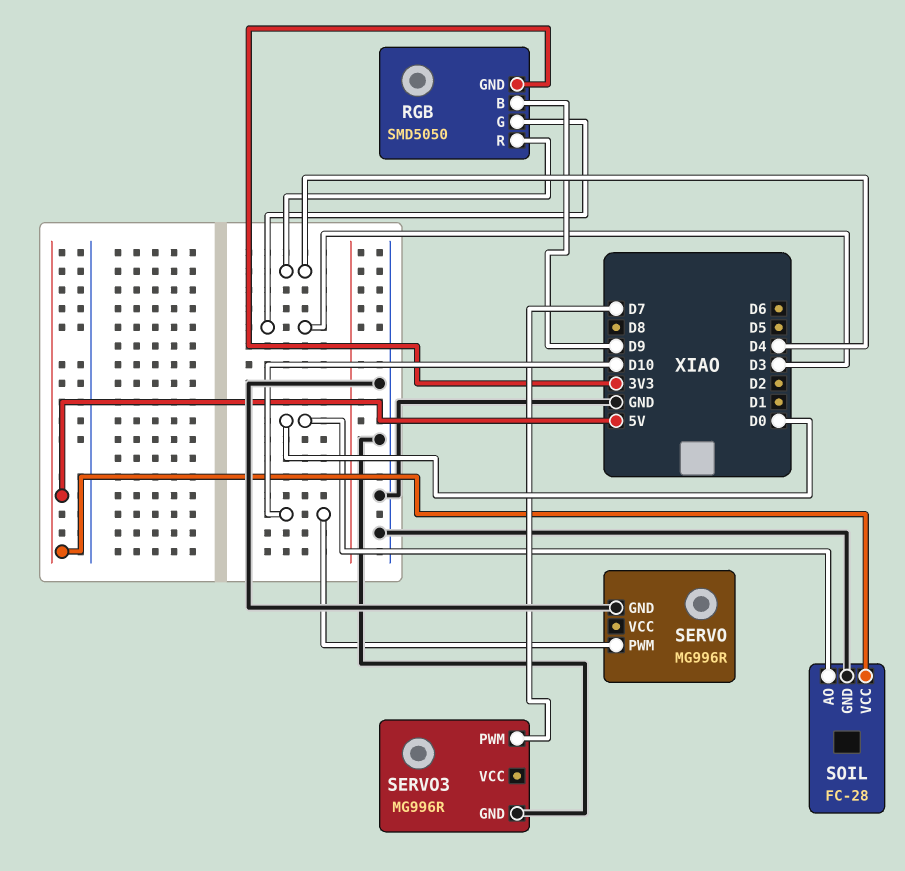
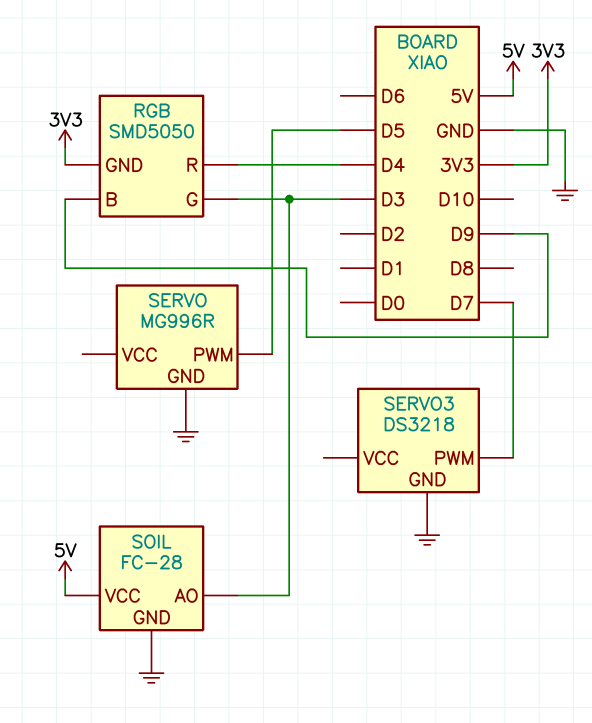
SERVO pin PWM: D10 -> D5
SERVO3: MG996R -> DS3218
SOIL pin AO: D0 -> D3

